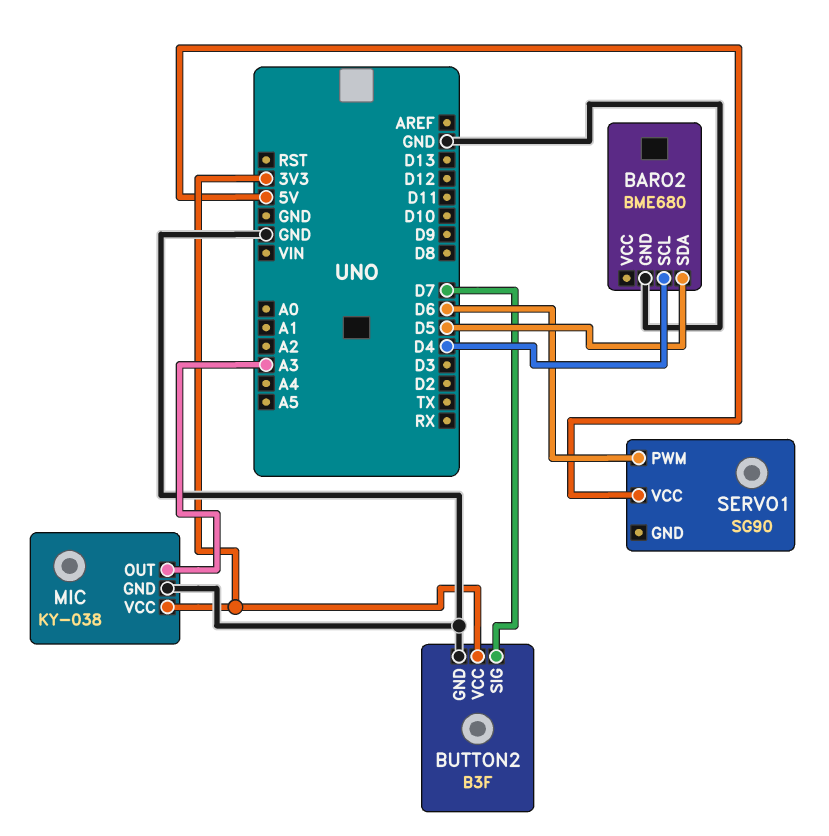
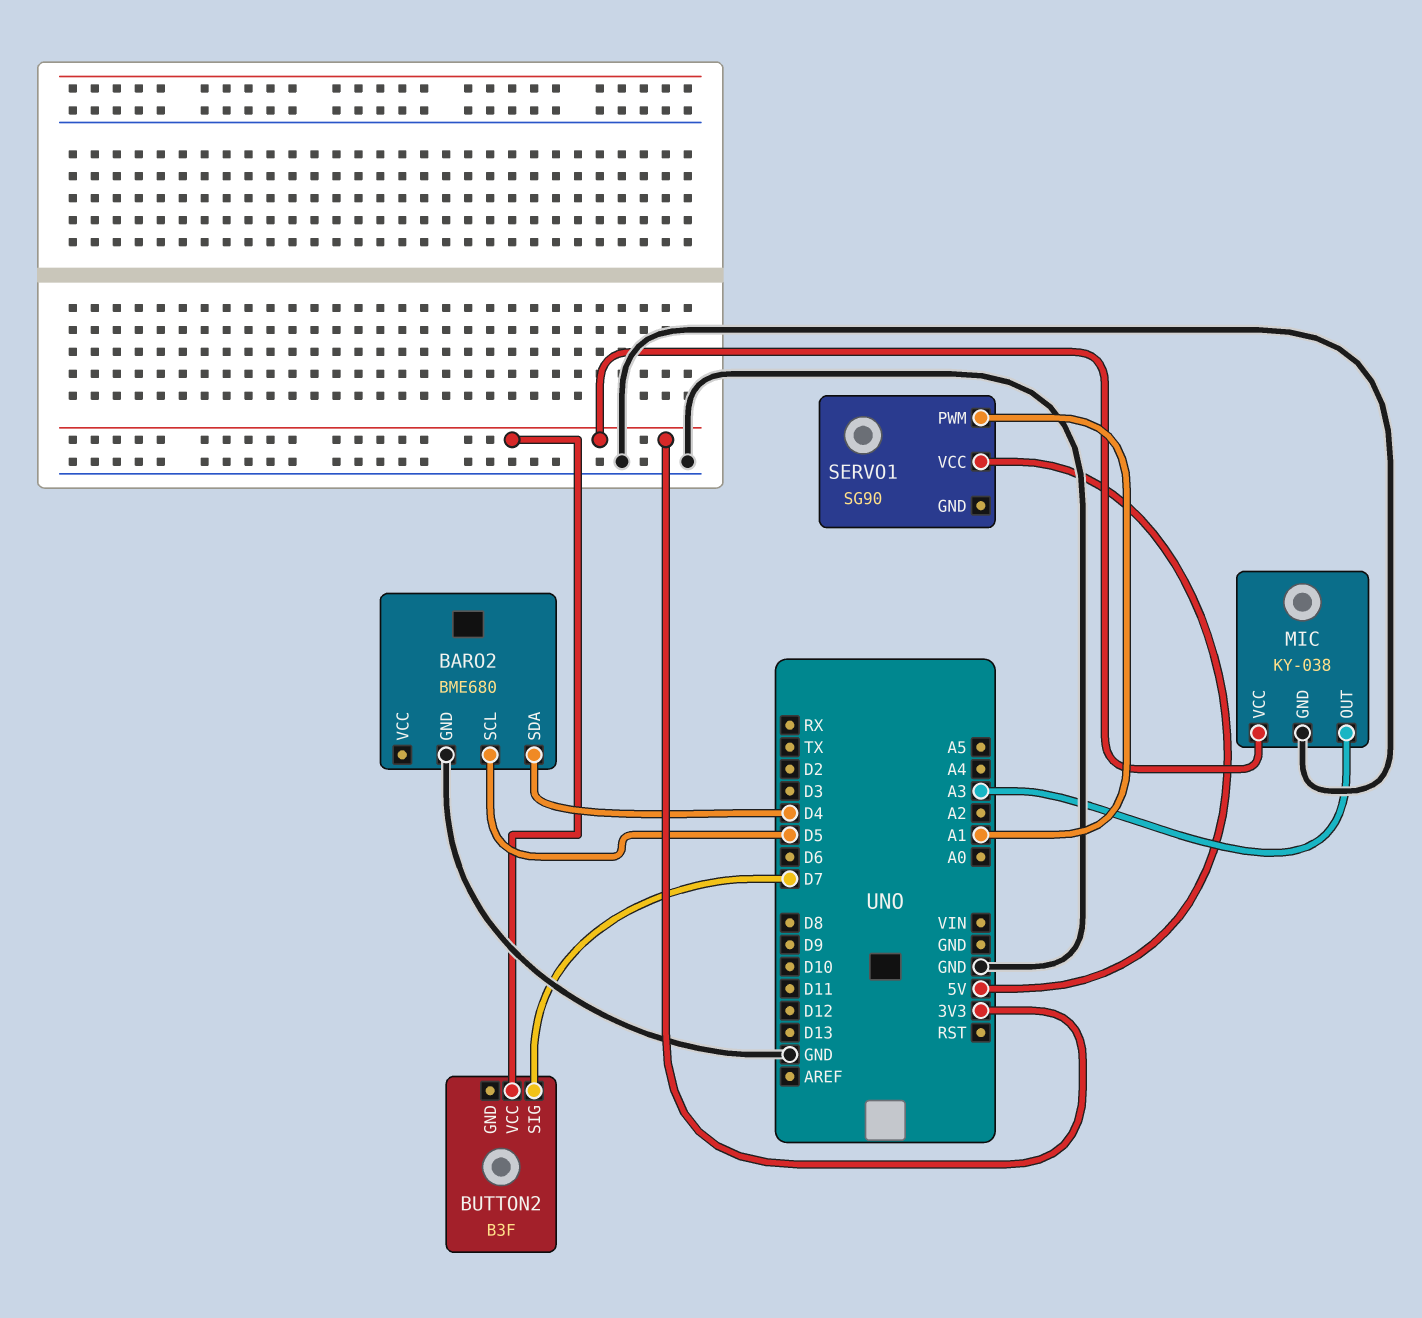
BARO2 pin SCL: D4 -> D5
BARO2 pin SDA: D5 -> D4
BUTTON2 pin GND: GND -> none
SERVO1 pin PWM: D6 -> A1

